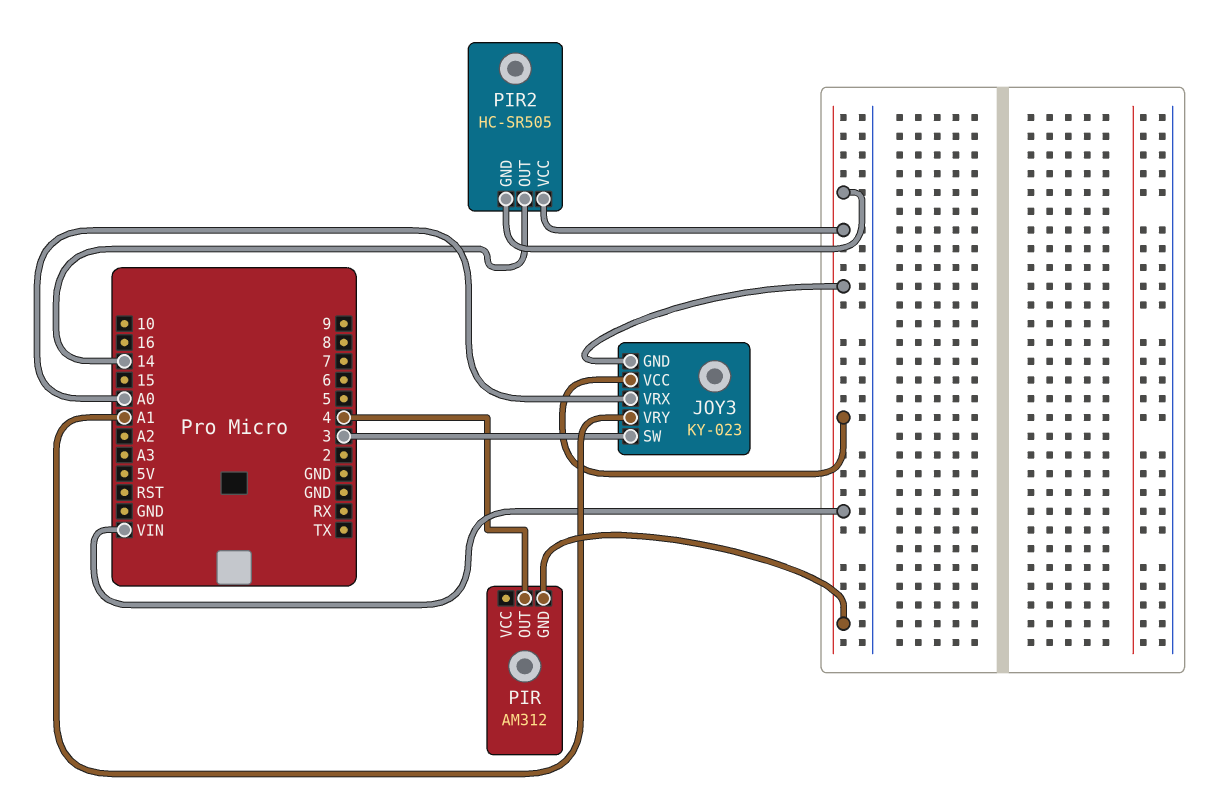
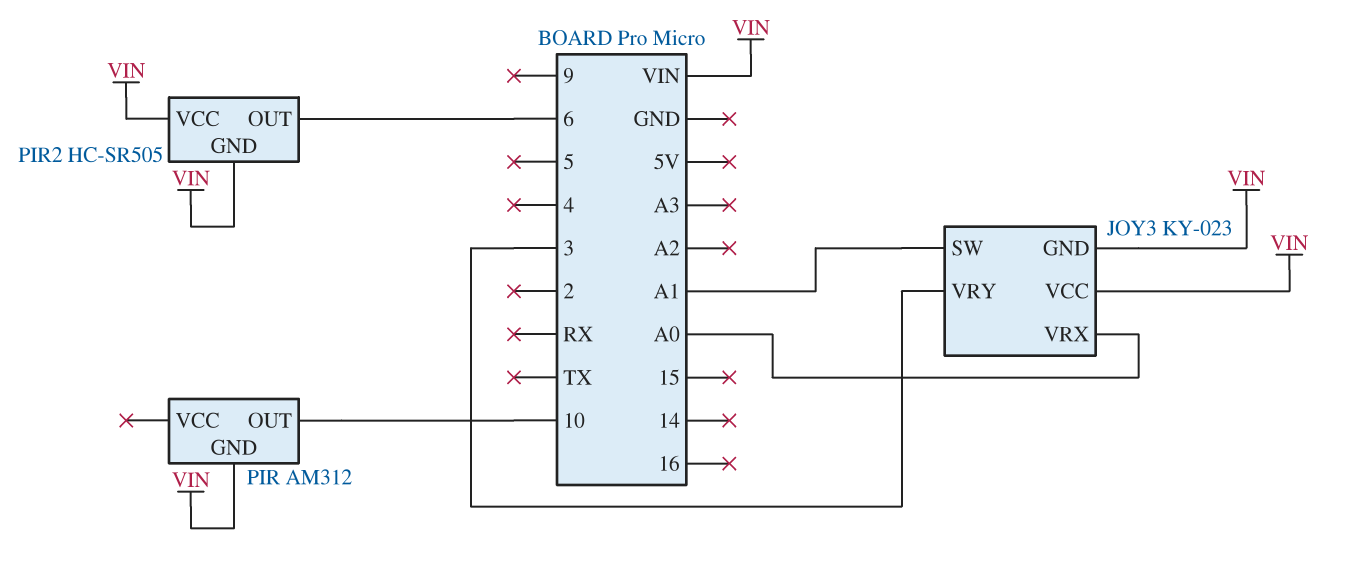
JOY3 pin SW: 3 -> A1
JOY3 pin VRY: A1 -> 3
PIR pin OUT: 4 -> 10
PIR2 pin OUT: 14 -> 6

